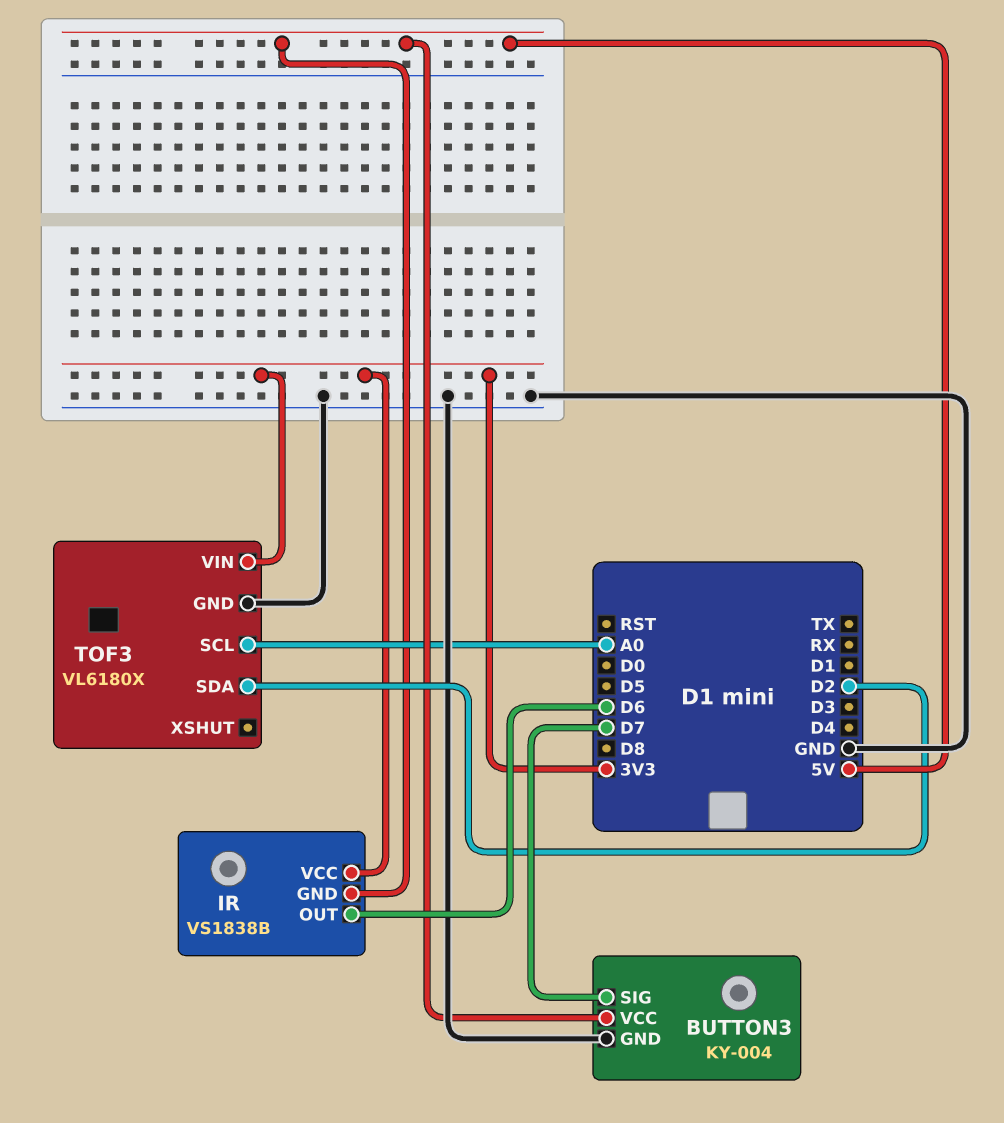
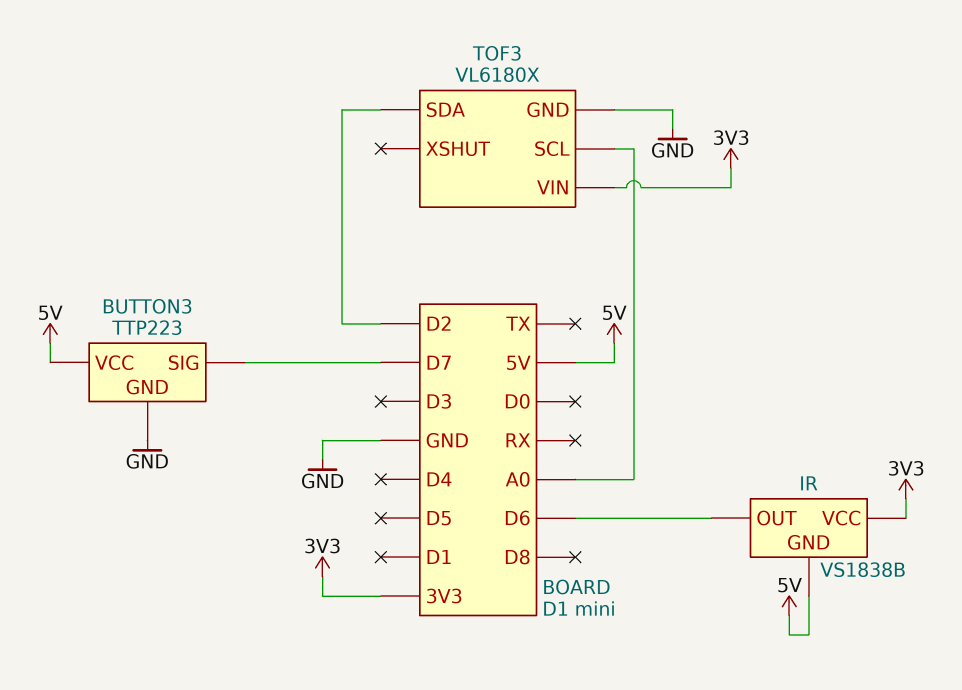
BUTTON3: KY-004 -> TTP223

